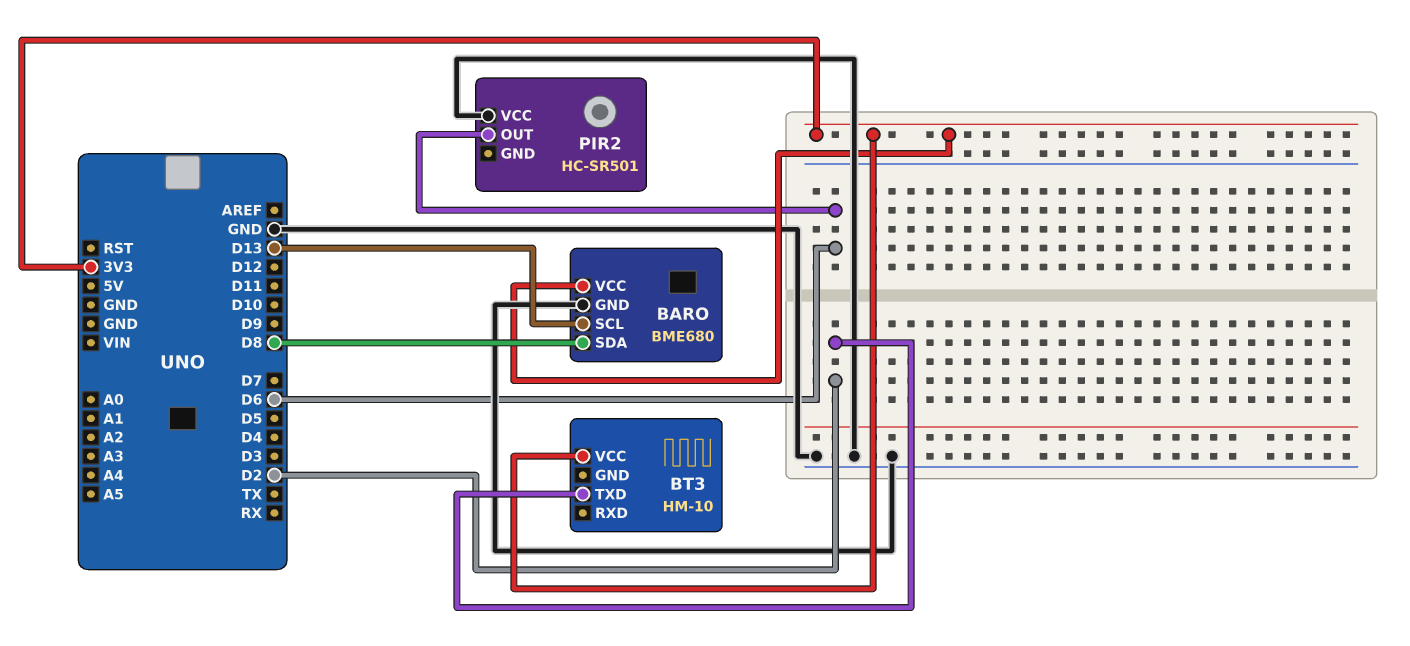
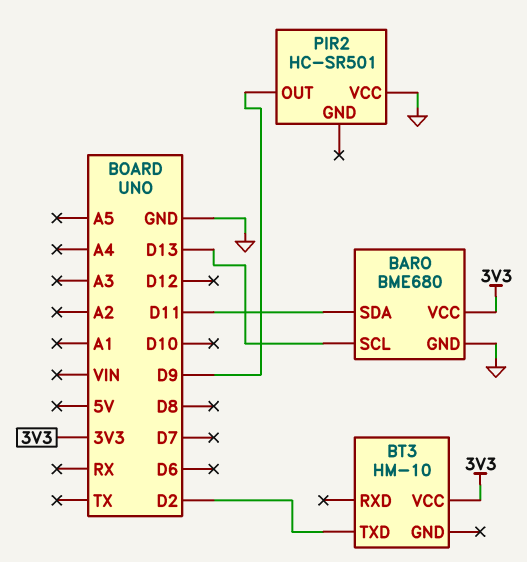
BARO pin SDA: D8 -> D11
PIR2 pin OUT: D6 -> D9

